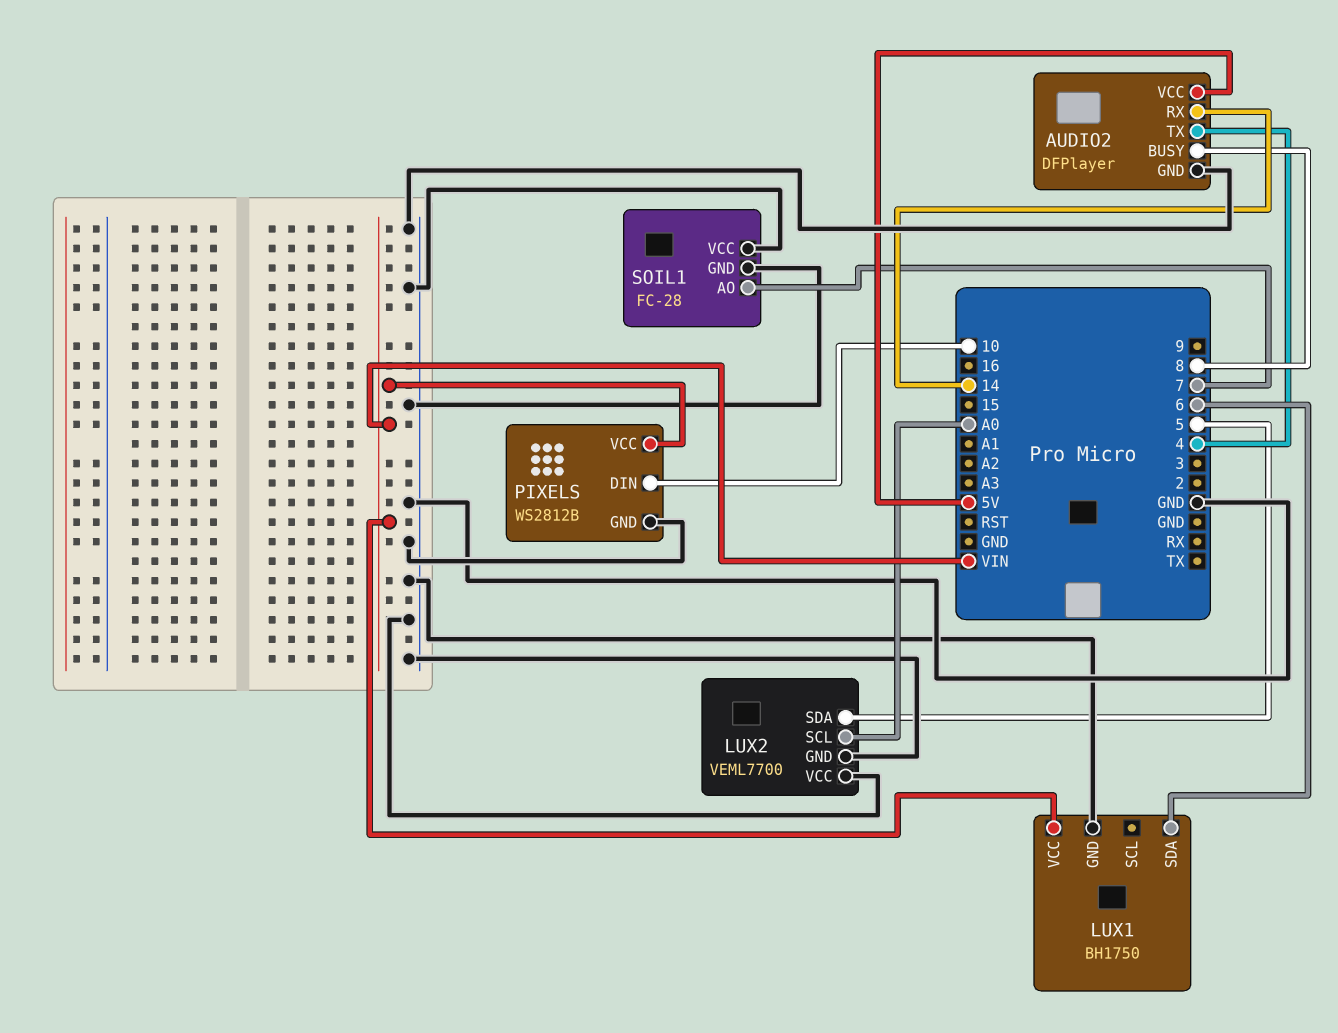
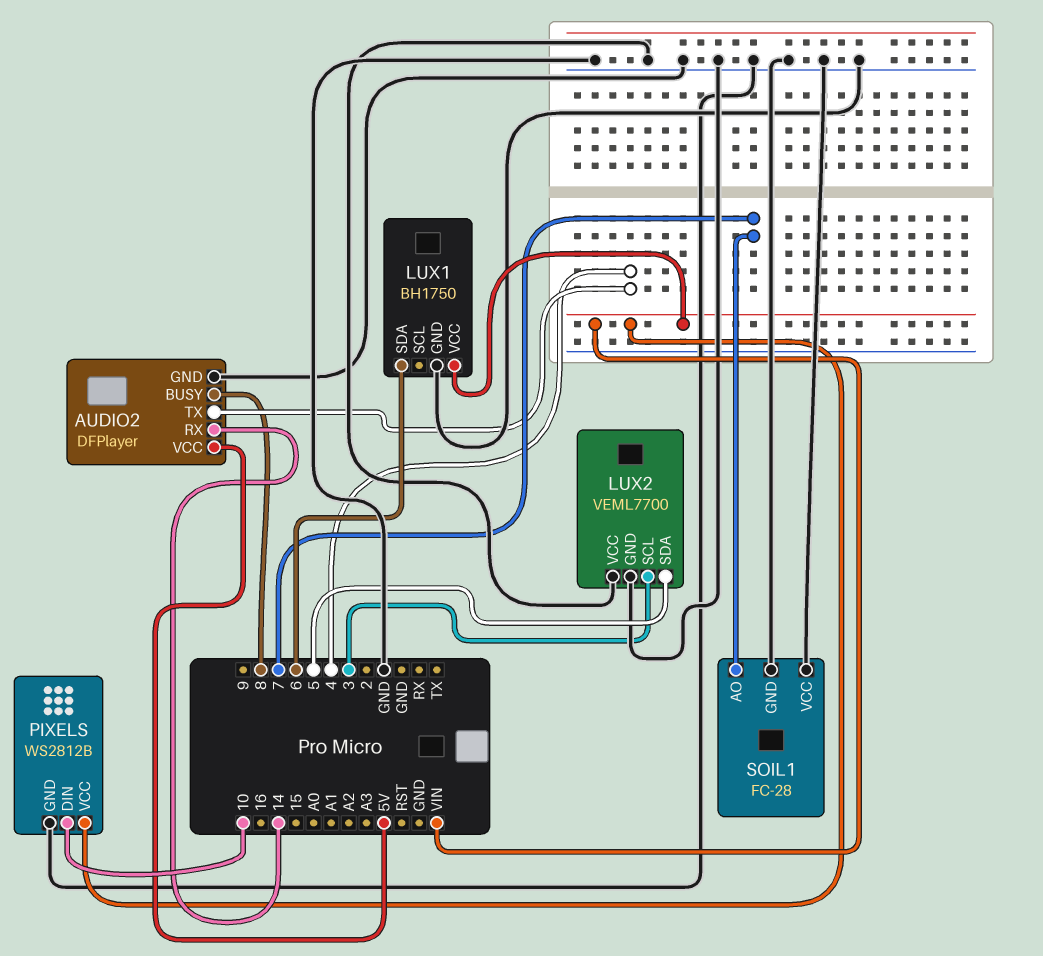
LUX2 pin SCL: A0 -> 3

